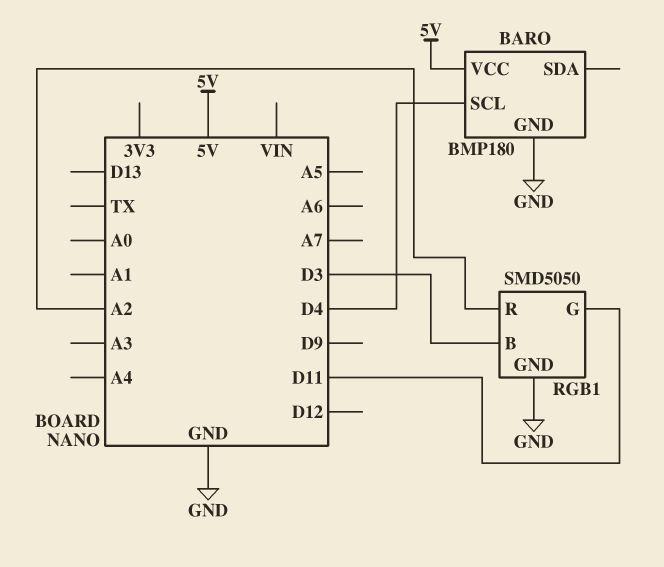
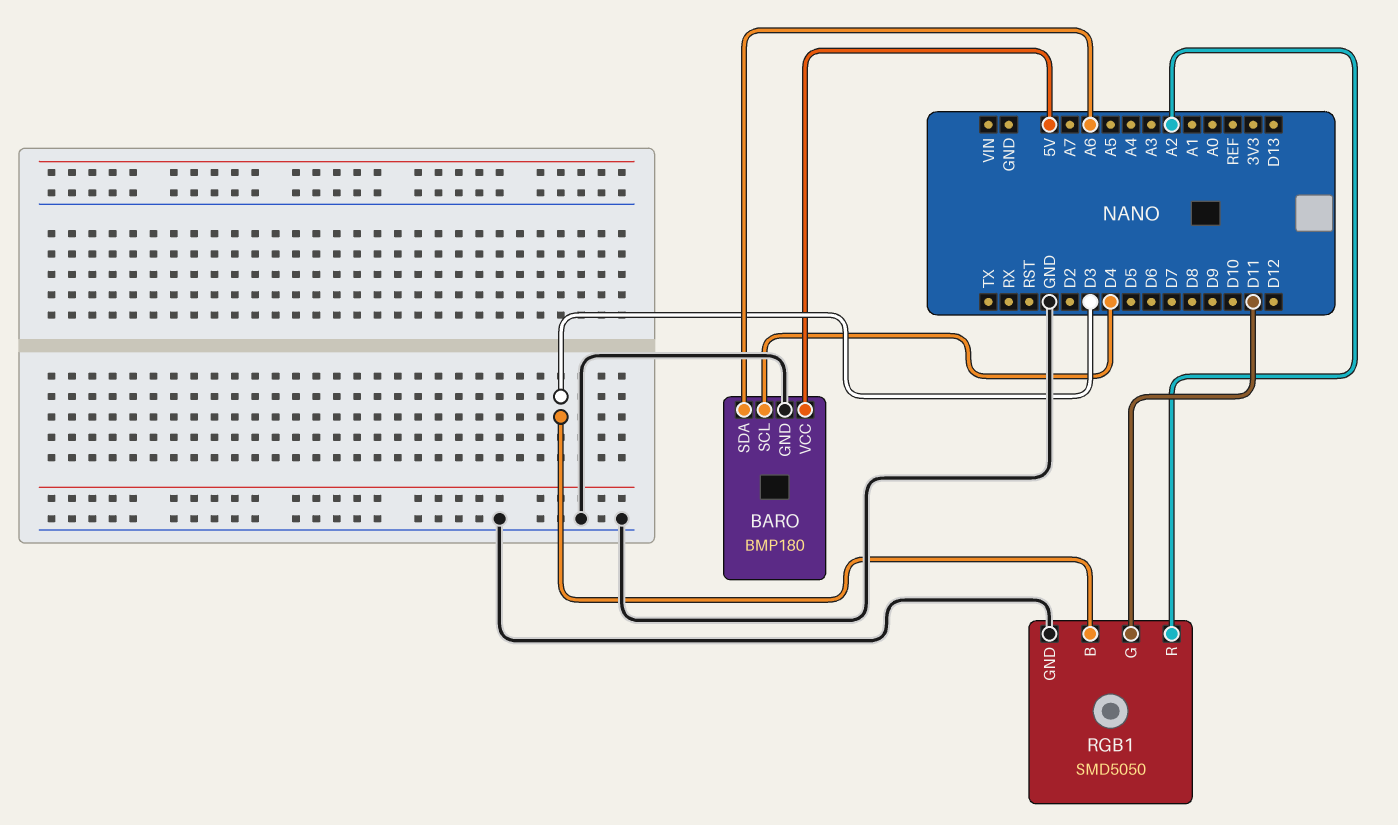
BARO pin SDA: none -> A6

